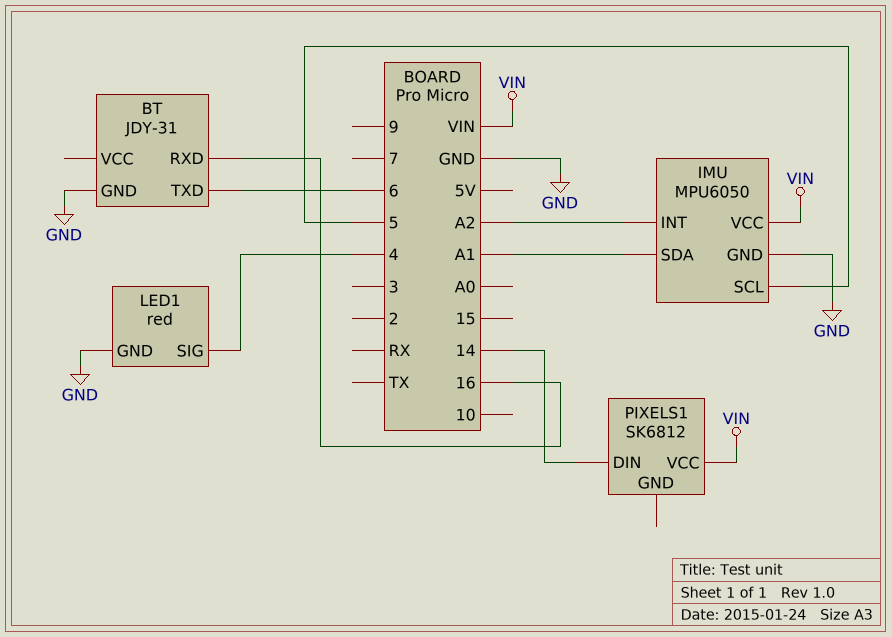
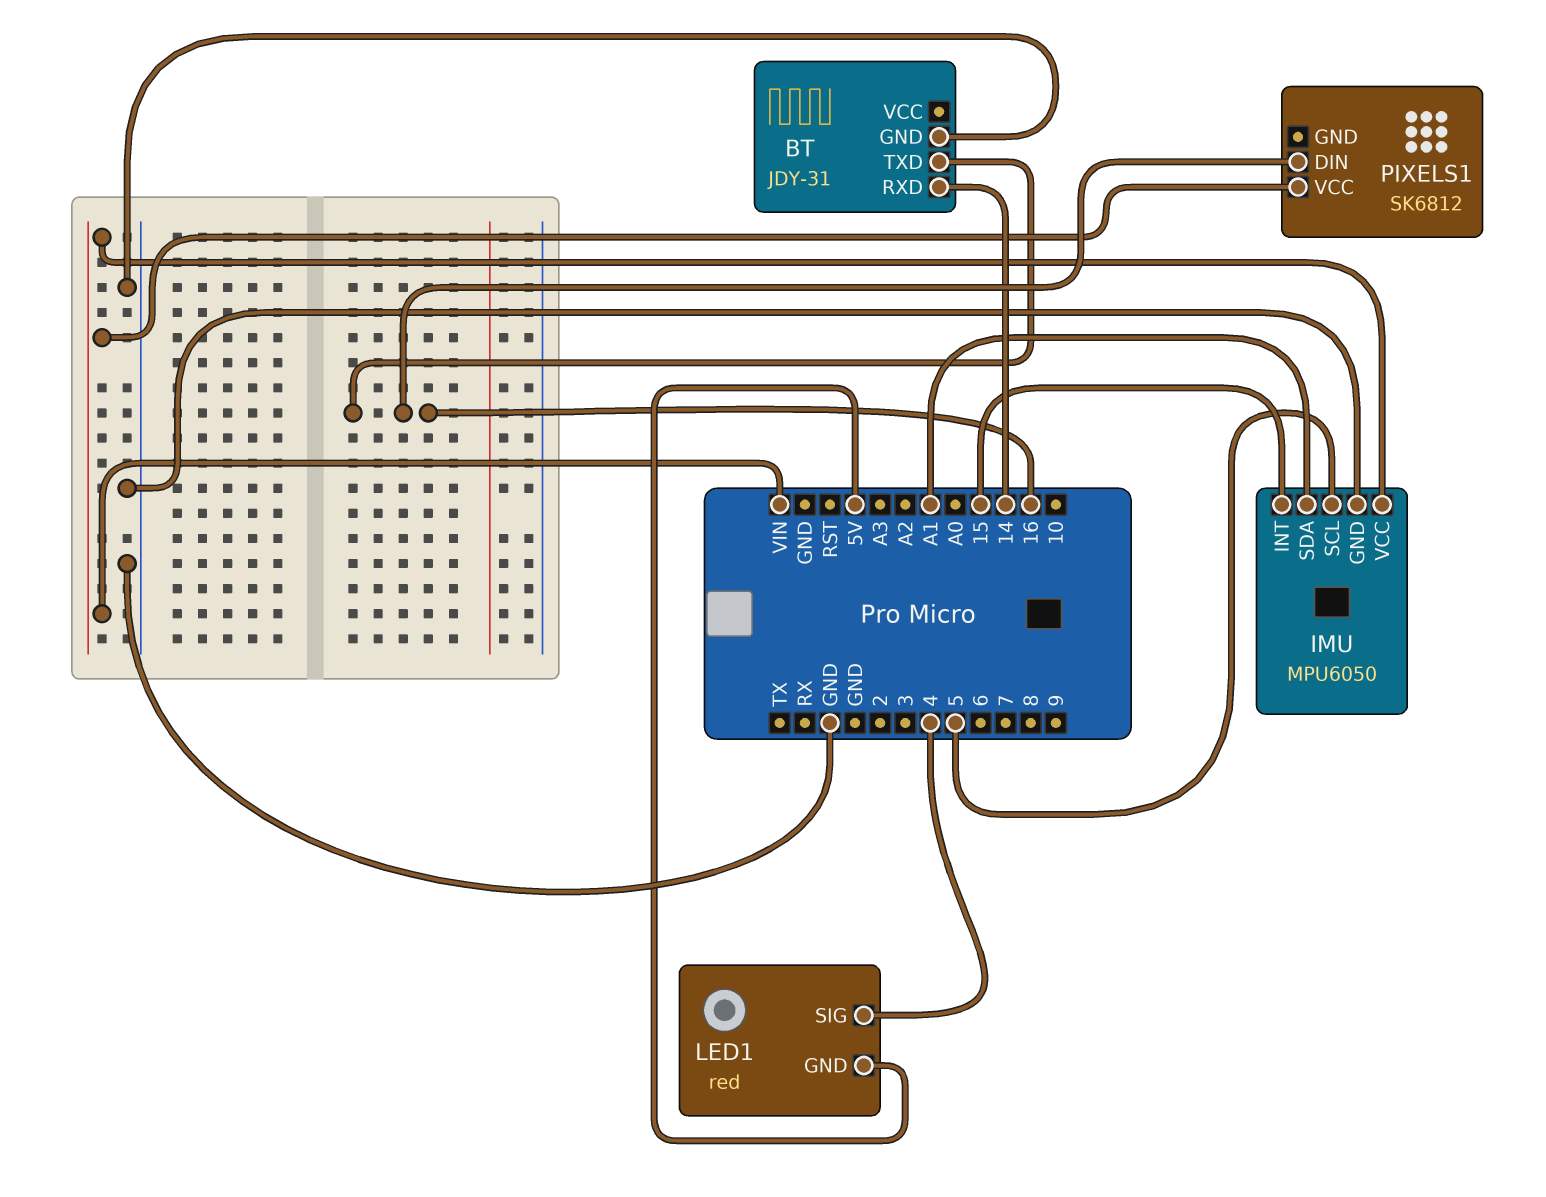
BT pin RXD: 16 -> 14
BT pin TXD: 6 -> 16
IMU pin INT: A2 -> 15
LED1 pin GND: GND -> 5V
PIXELS1 pin DIN: 14 -> 16

